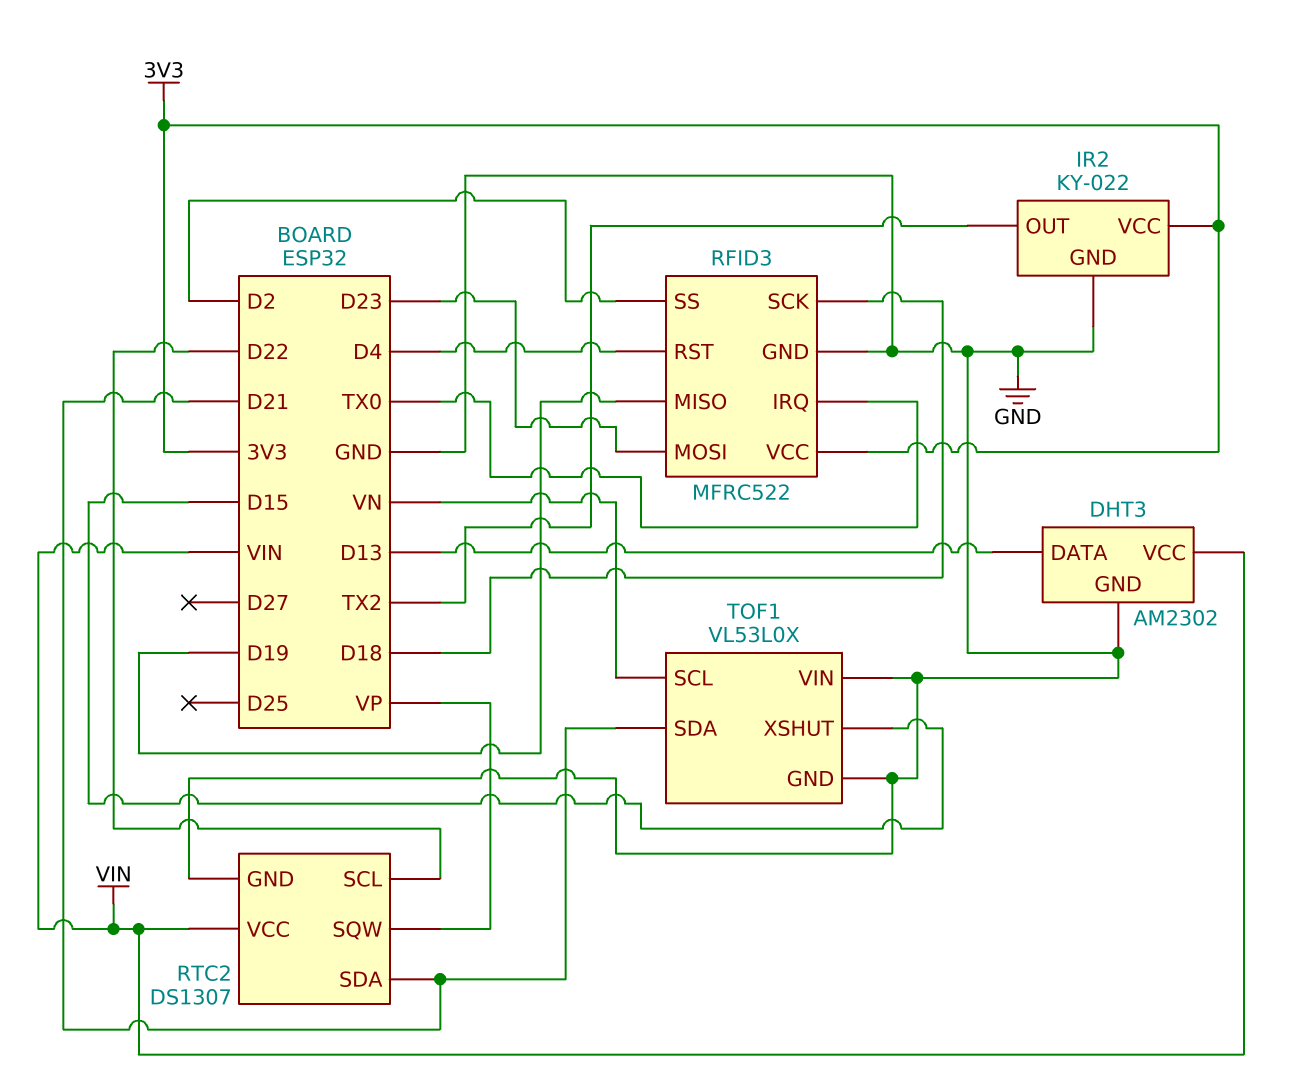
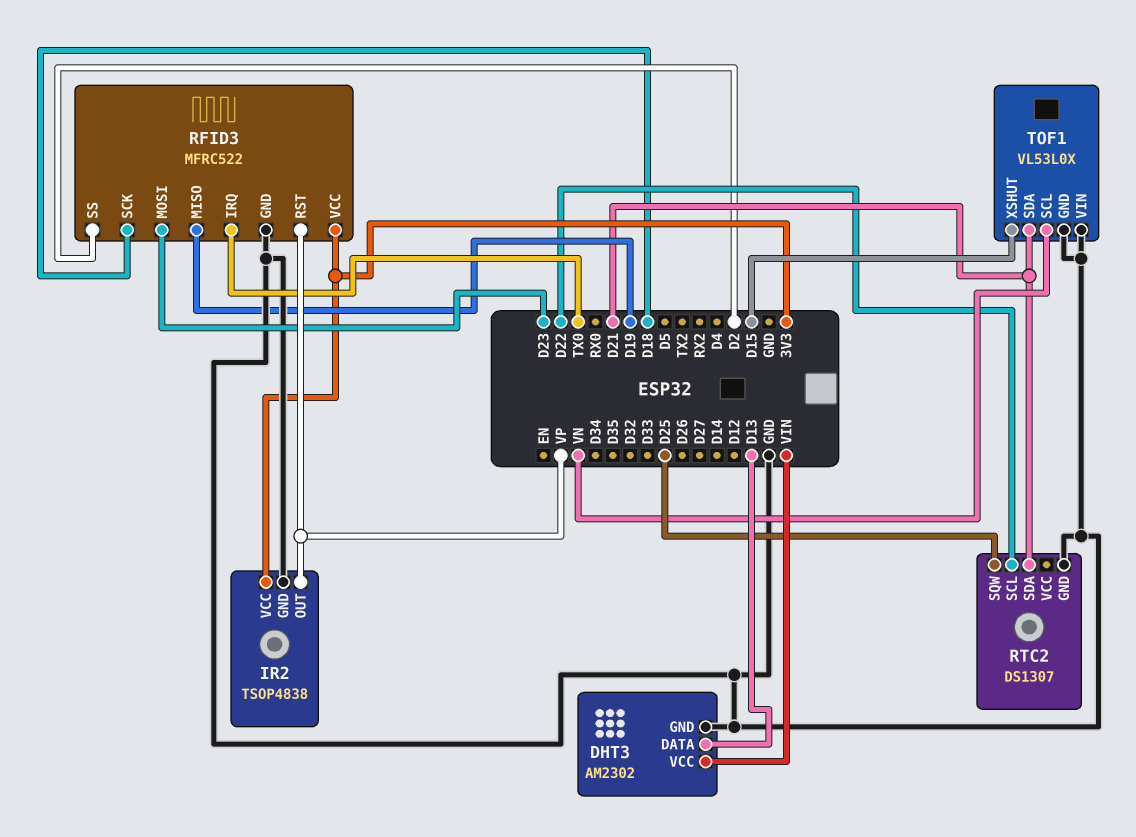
IR2: KY-022 -> TSOP4838
IR2 pin OUT: TX2 -> VP
RFID3 pin RST: D4 -> VP
RTC2 pin SQW: VP -> D25
RTC2 pin VCC: VIN -> none

